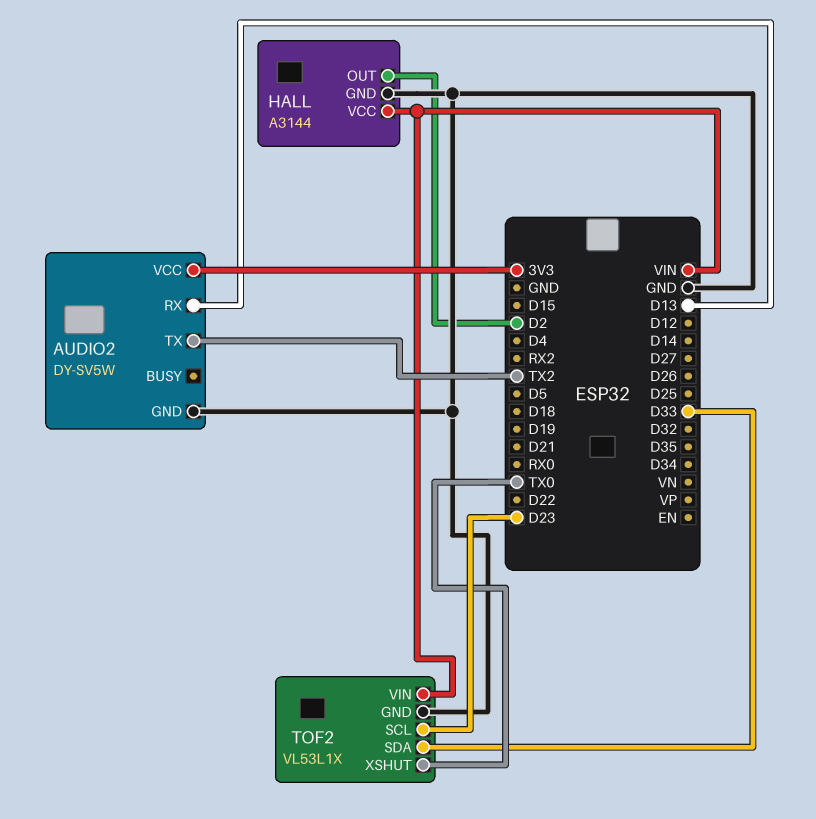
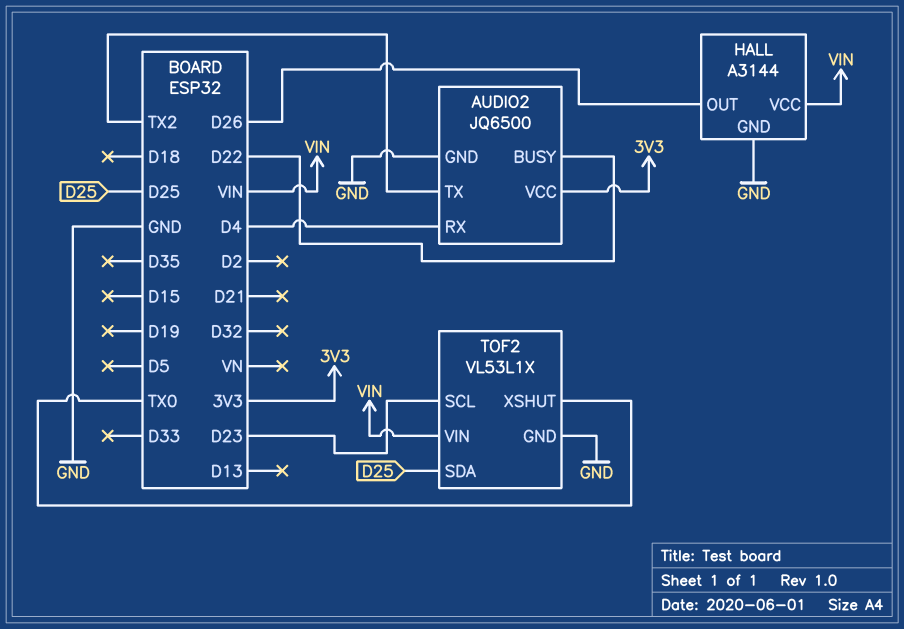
AUDIO2: DY-SV5W -> JQ6500
AUDIO2 pin BUSY: none -> D22
AUDIO2 pin RX: D13 -> D4
HALL pin OUT: D2 -> D26
TOF2 pin SDA: D33 -> D25

